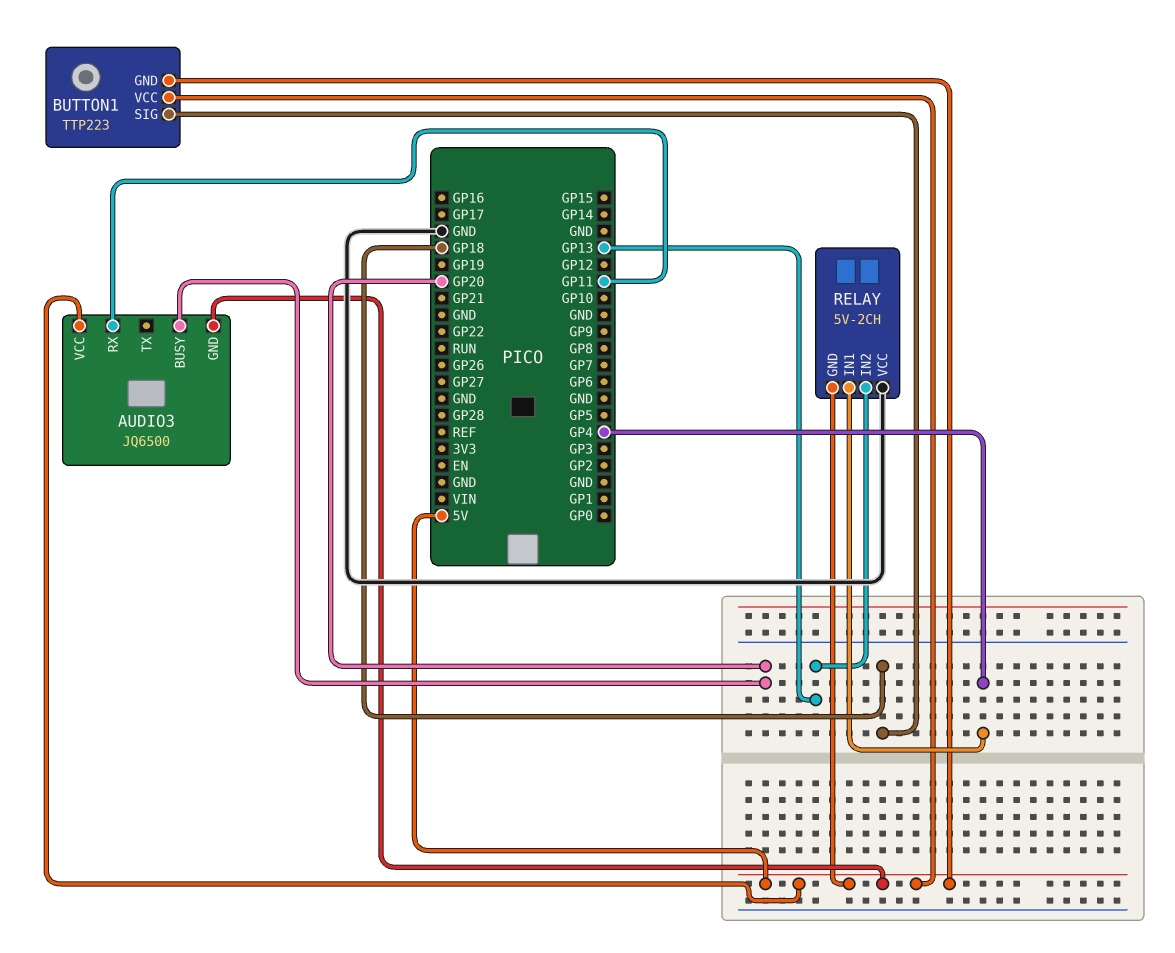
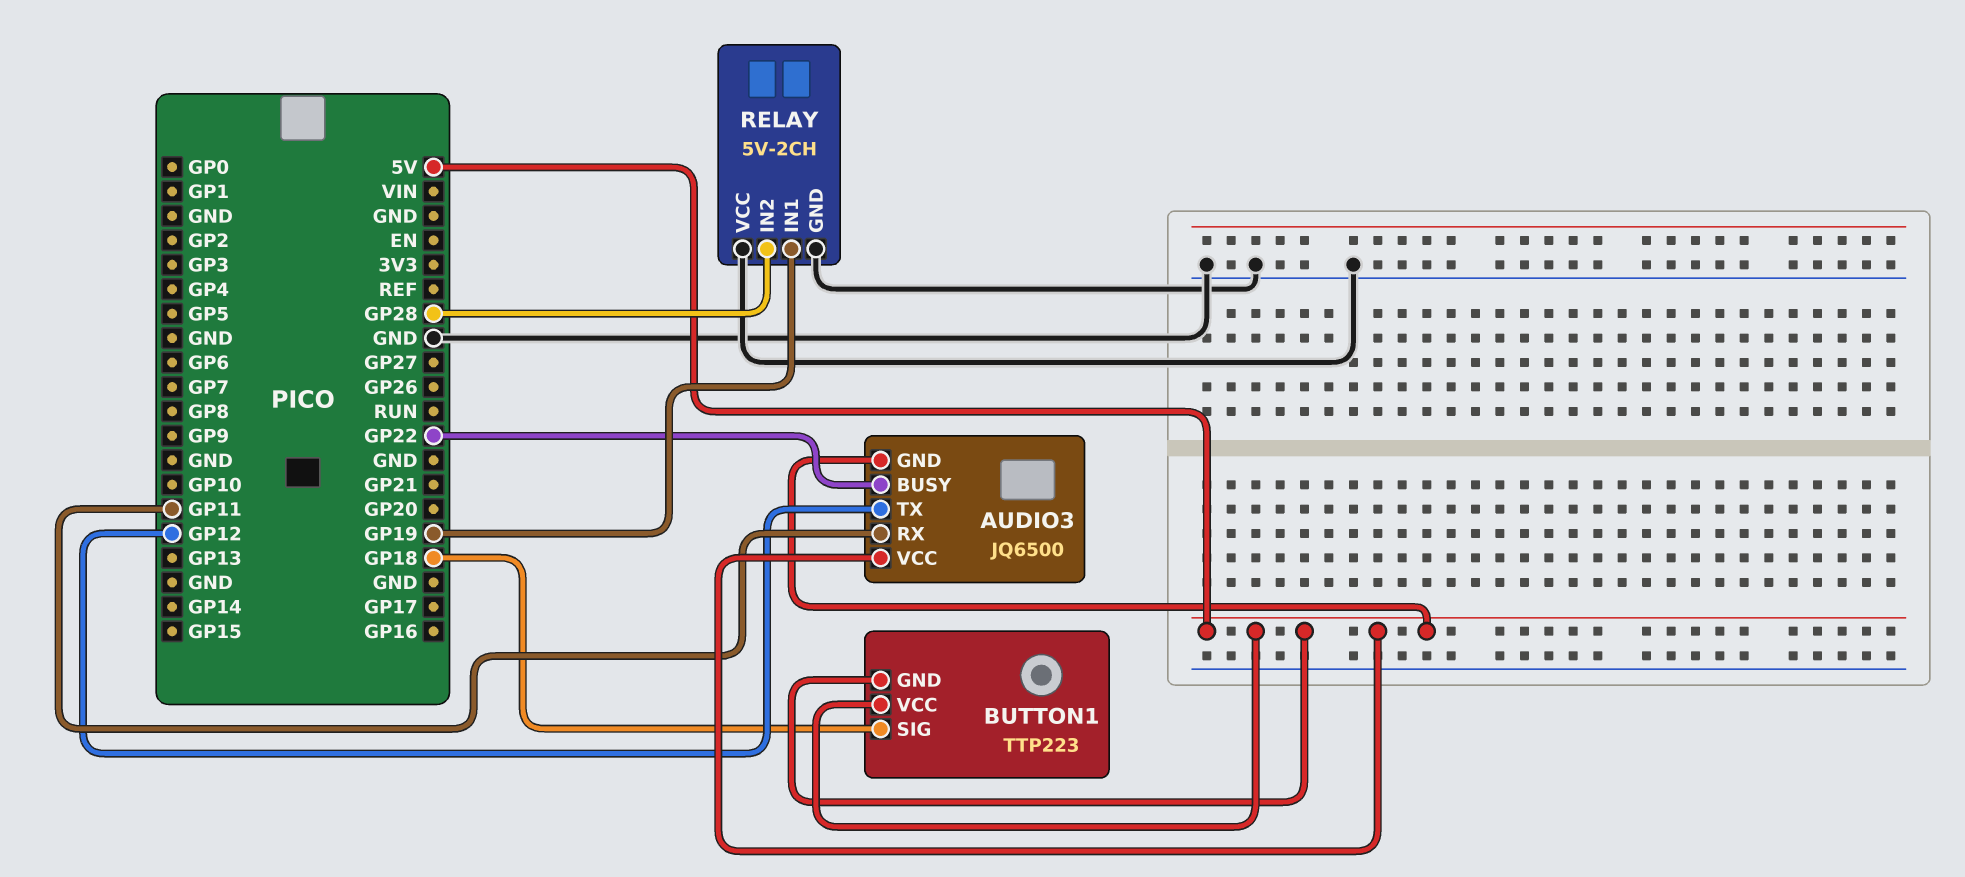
AUDIO3 pin BUSY: GP20 -> GP22
AUDIO3 pin TX: none -> GP12
RELAY pin GND: 5V -> GND
RELAY pin IN1: GP4 -> GP19
RELAY pin IN2: GP13 -> GP28

